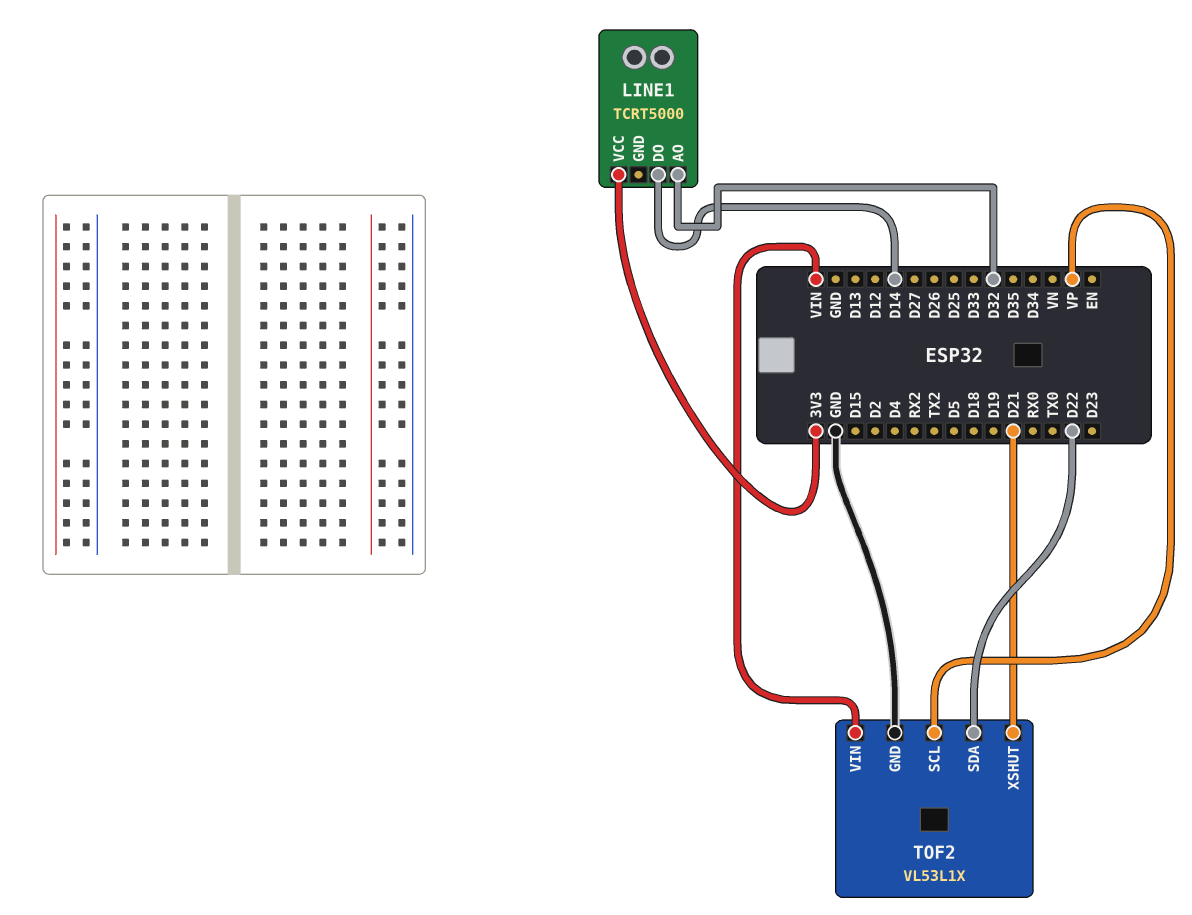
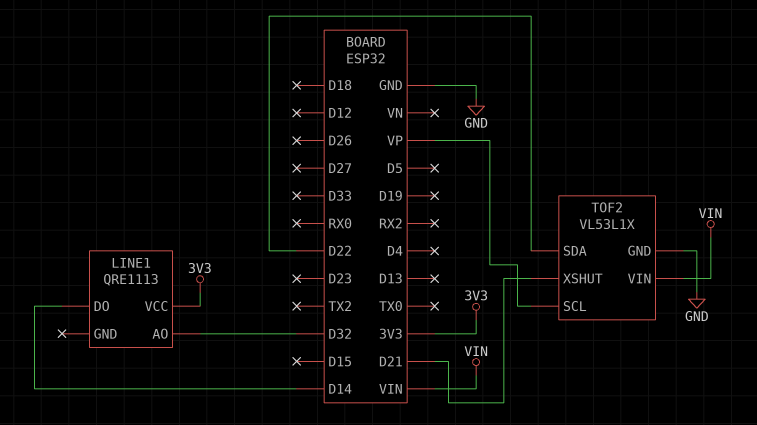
LINE1: TCRT5000 -> QRE1113

